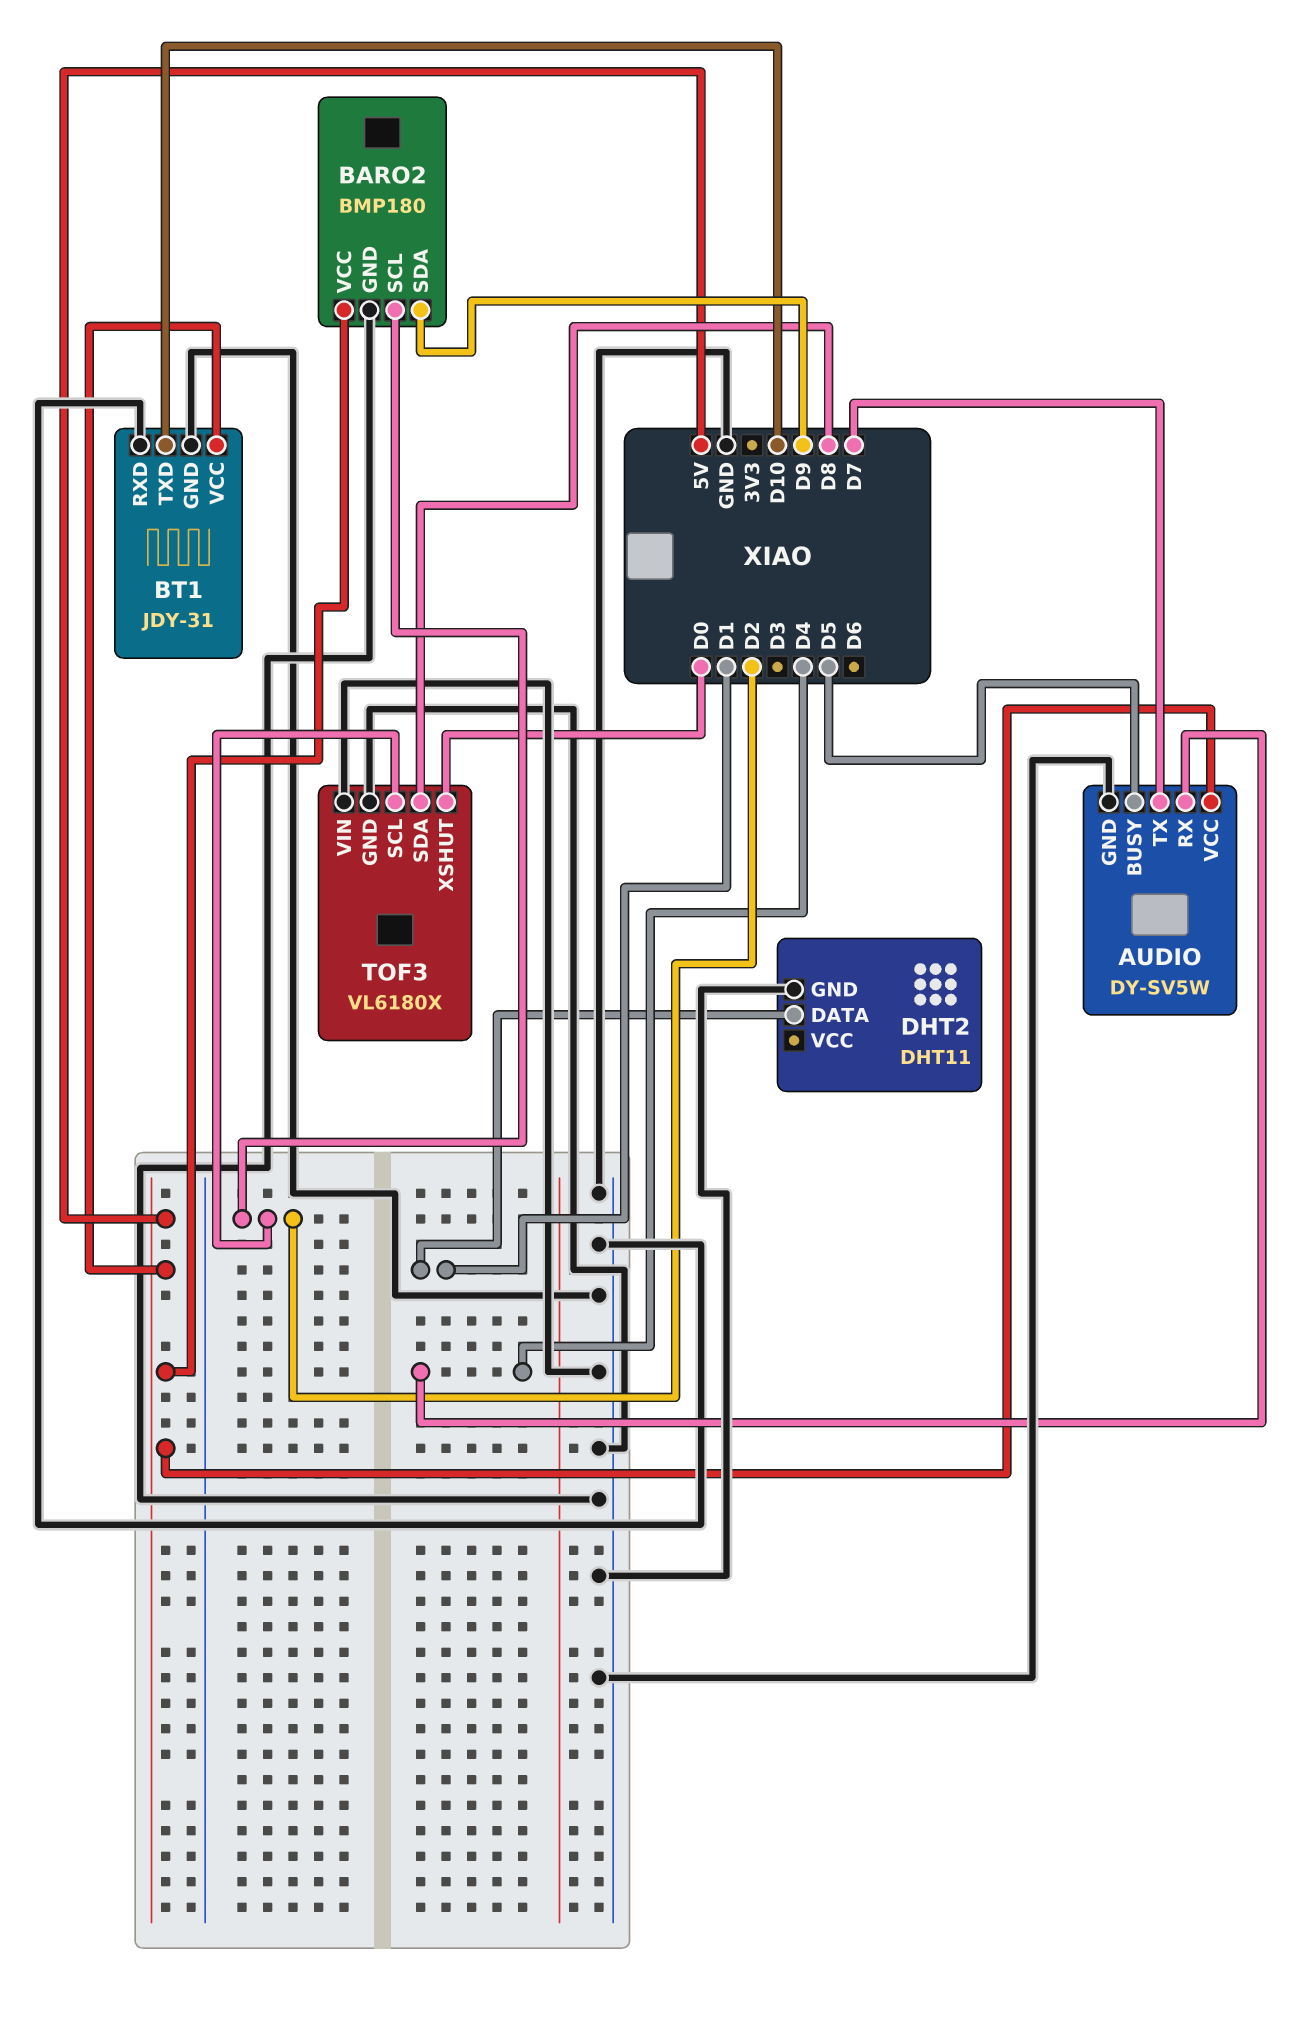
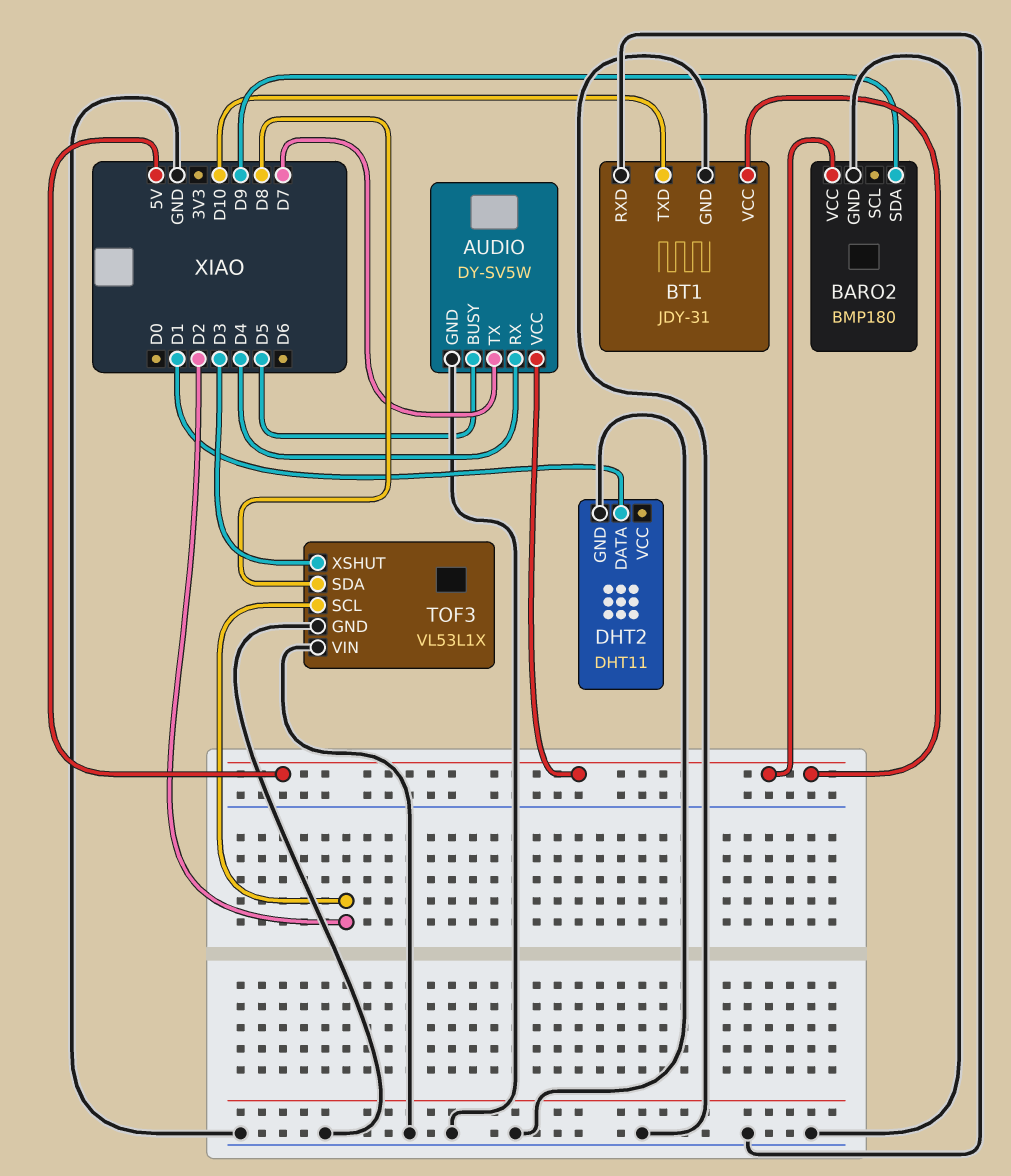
BARO2 pin SCL: D2 -> none
TOF3: VL6180X -> VL53L1X
TOF3 pin XSHUT: D0 -> D3

